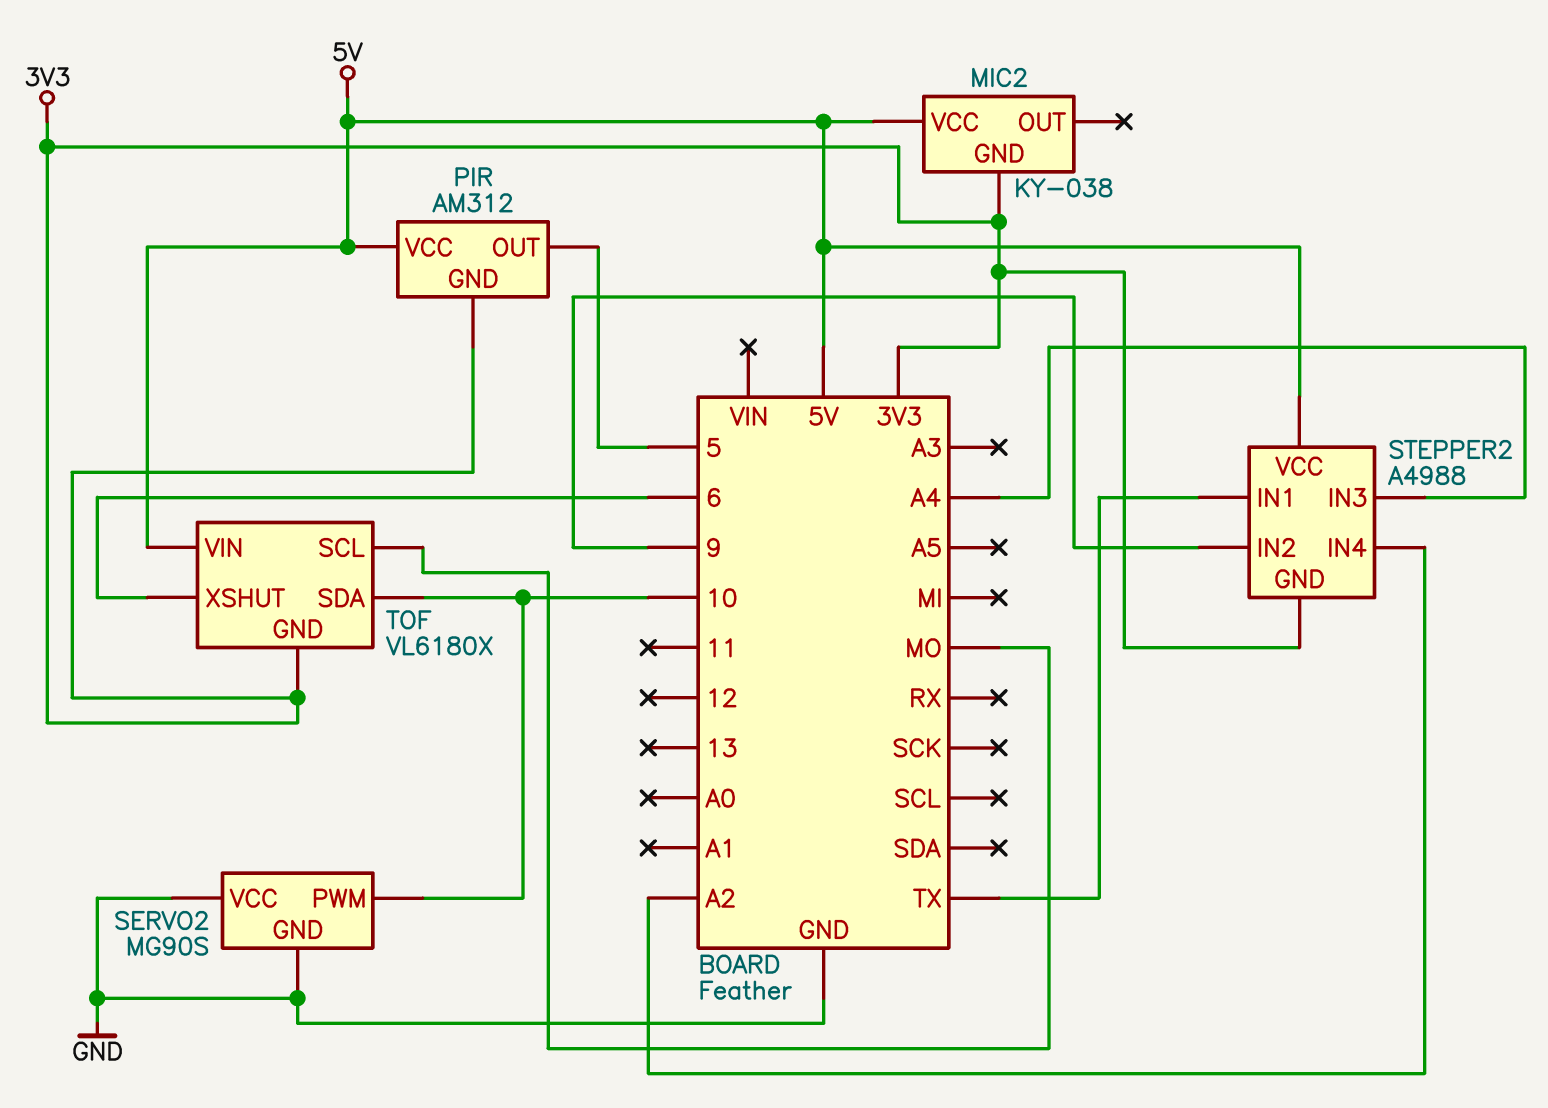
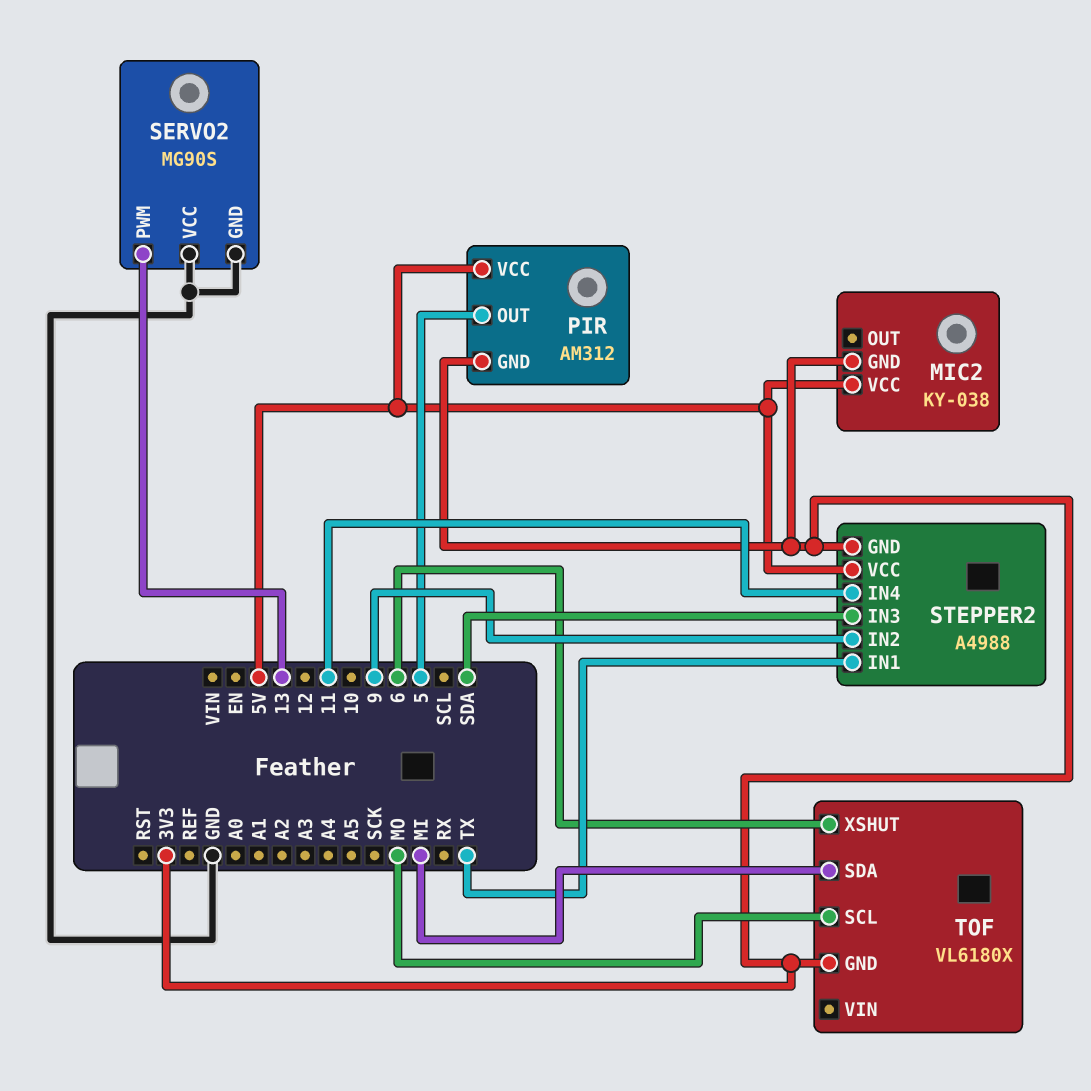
SERVO2 pin PWM: 10 -> 13
STEPPER2 pin IN3: A4 -> SDA
STEPPER2 pin IN4: A2 -> 11
TOF pin SDA: 10 -> MI
TOF pin VIN: 5V -> none

